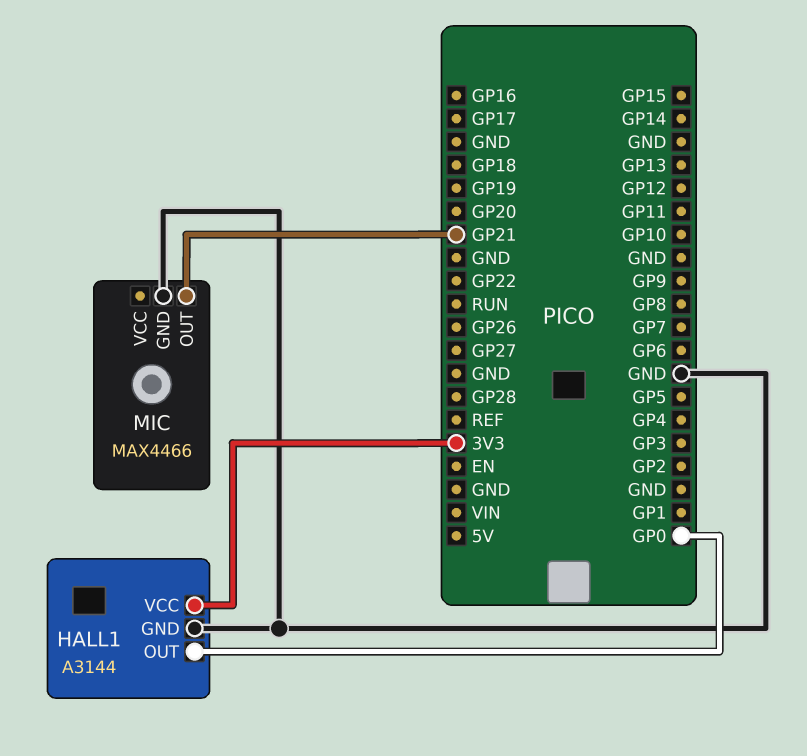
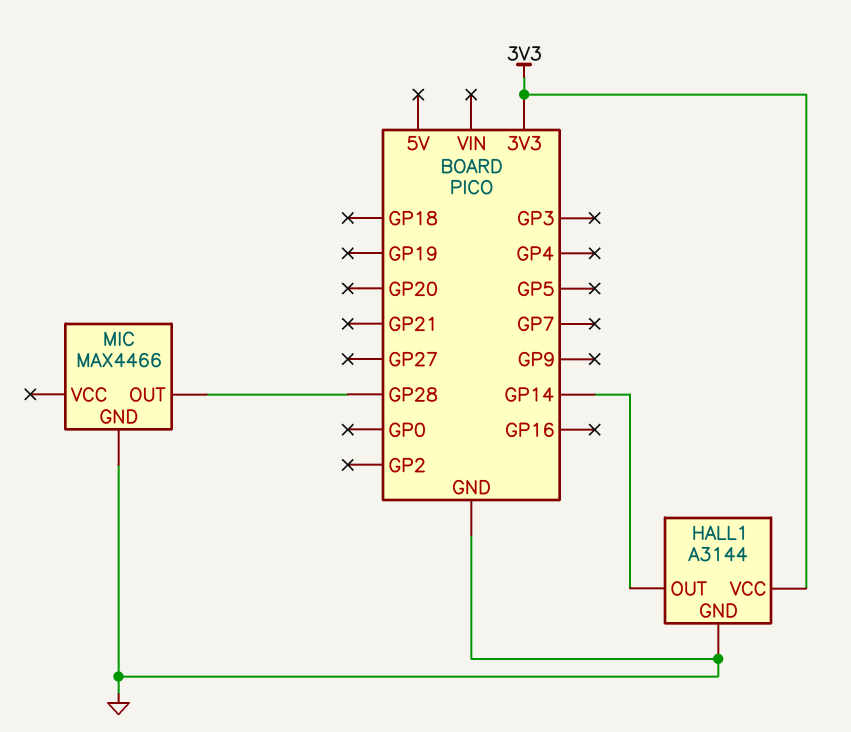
HALL1 pin OUT: GP0 -> GP14
MIC pin OUT: GP21 -> GP28

